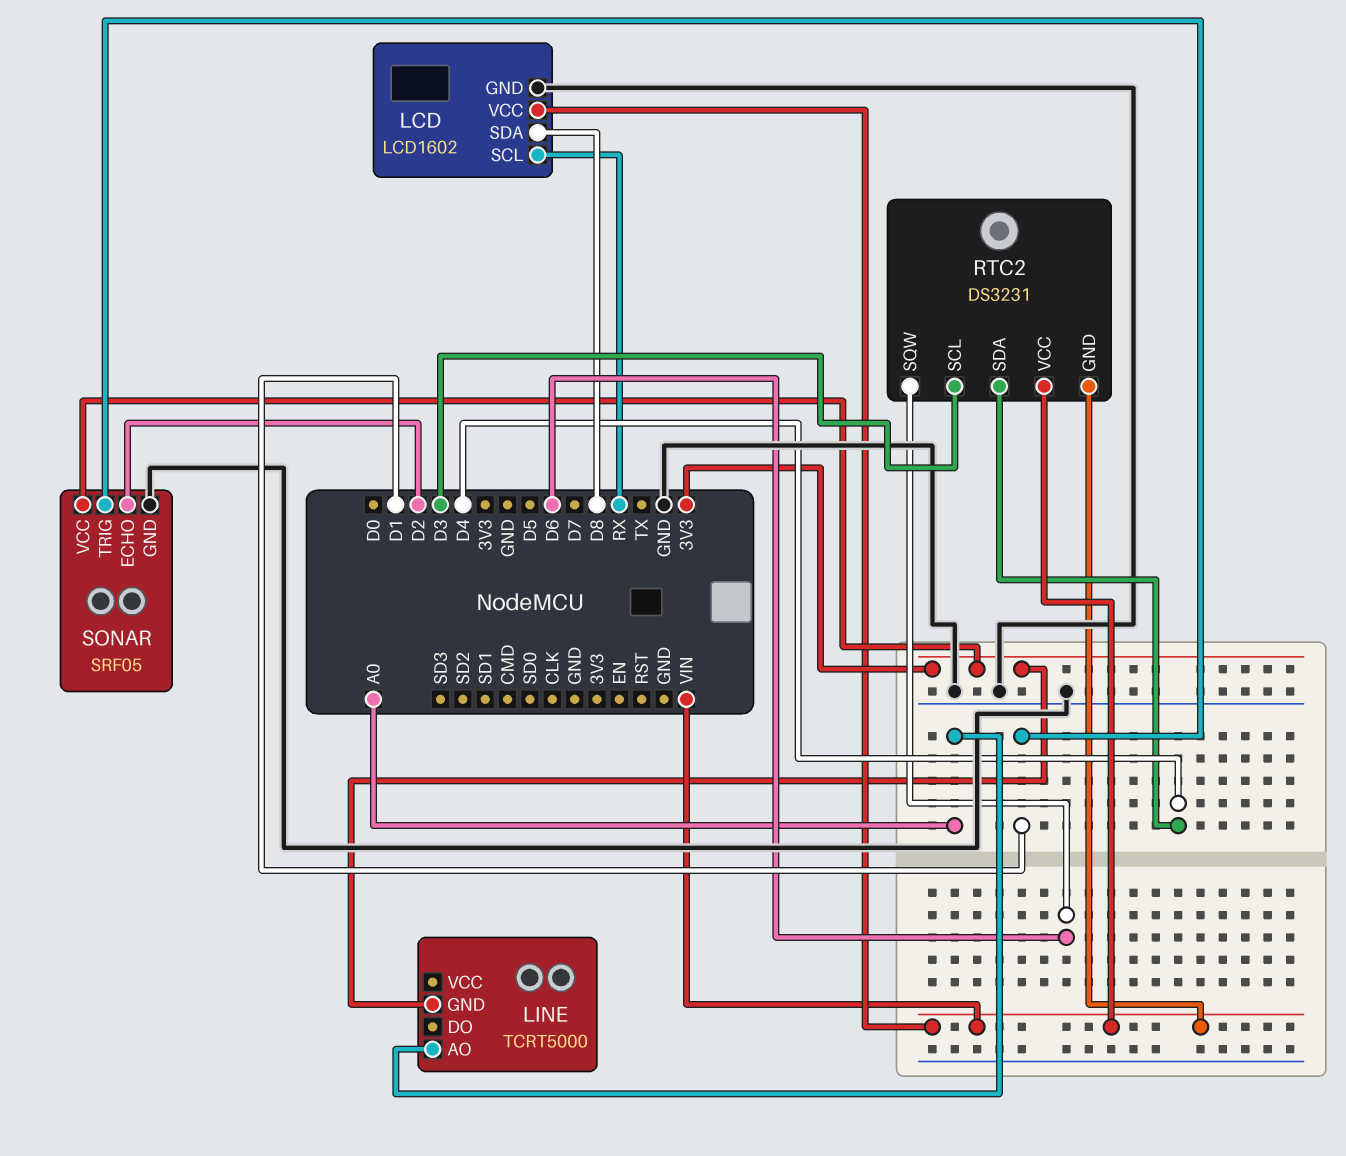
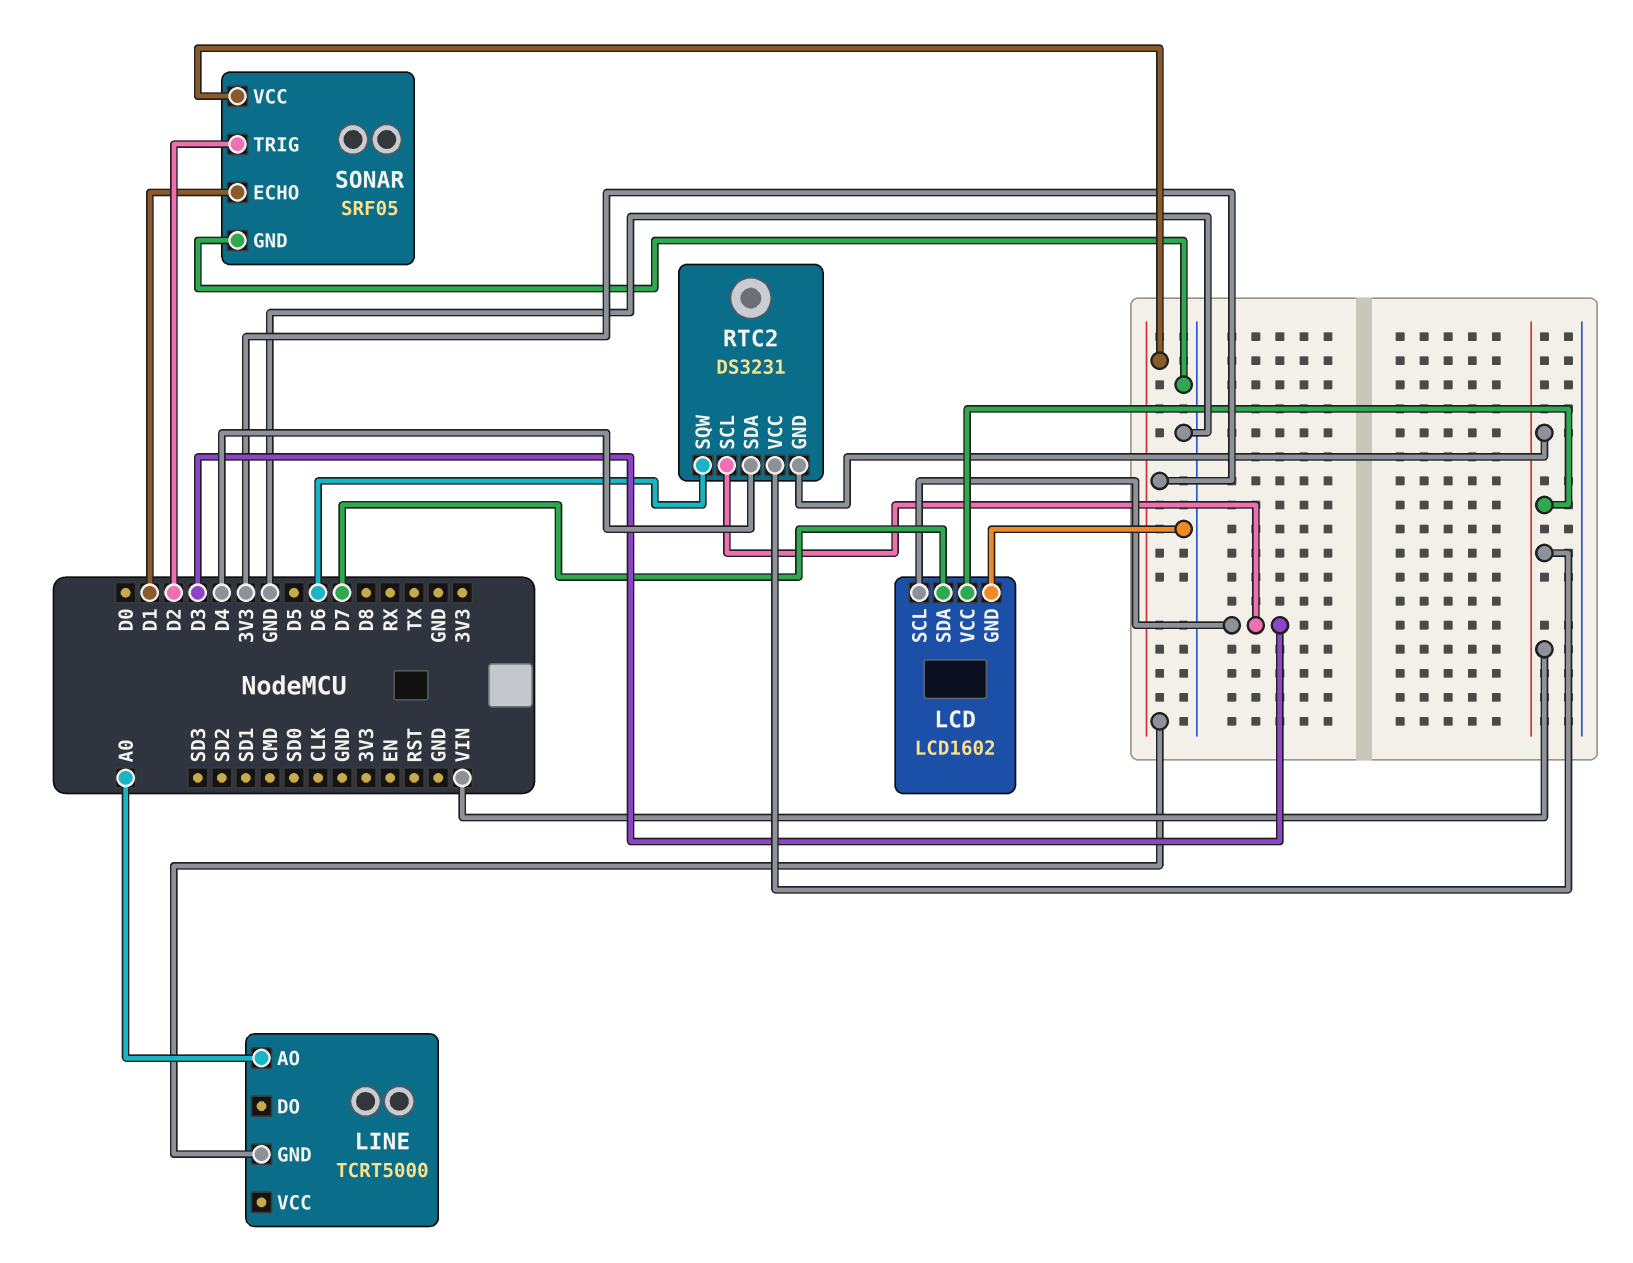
LCD pin SCL: RX -> D3
LCD pin SDA: D8 -> D7
SONAR pin ECHO: D2 -> D1
SONAR pin TRIG: D1 -> D2

